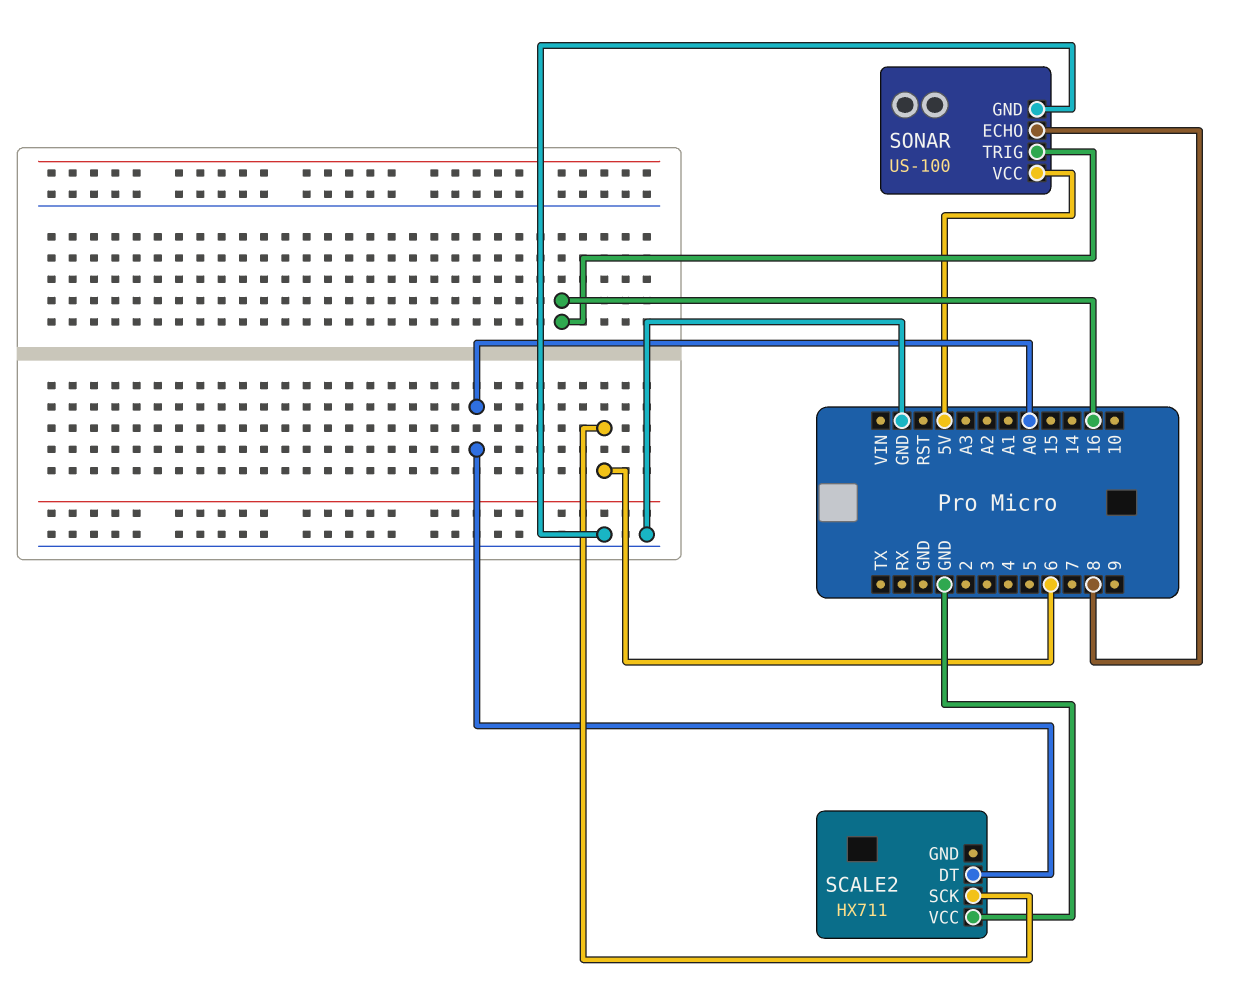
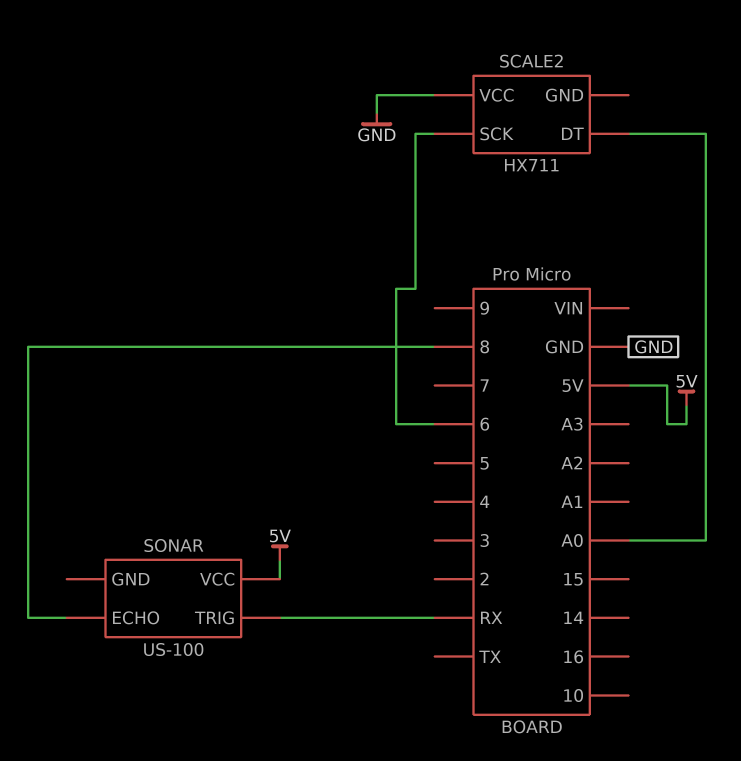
SONAR pin GND: GND -> none
SONAR pin TRIG: 16 -> RX

